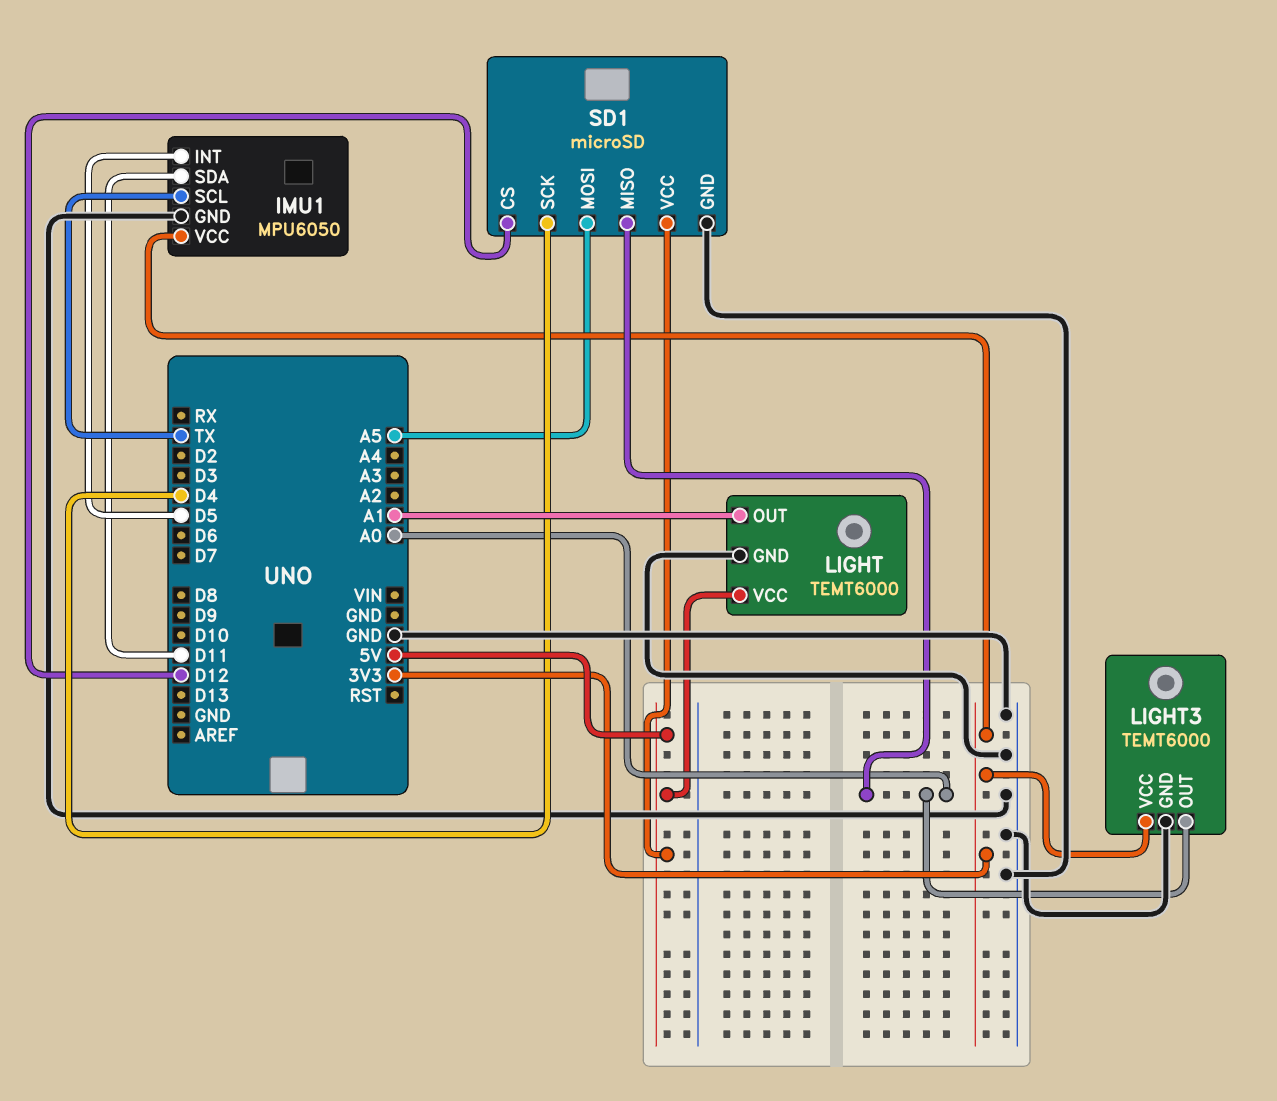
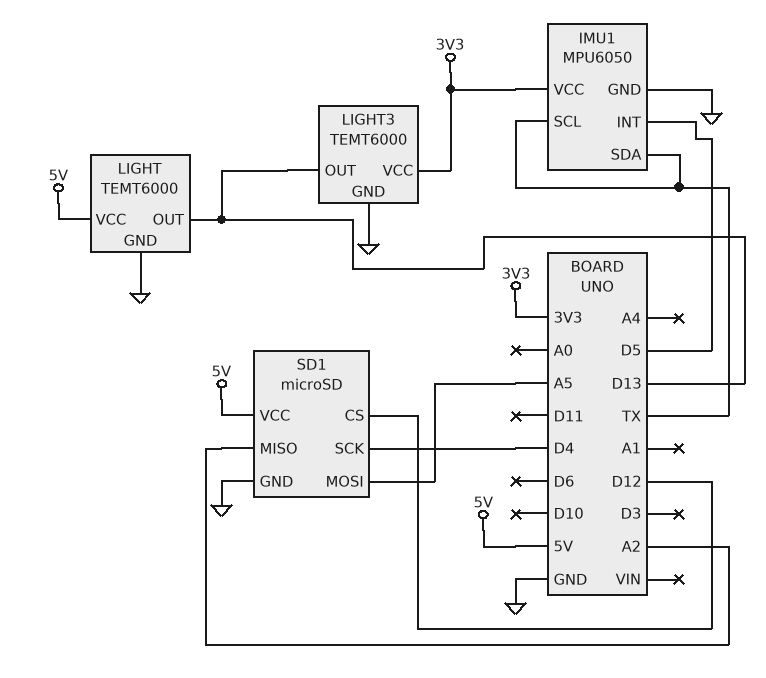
IMU1 pin SDA: D11 -> TX
LIGHT pin OUT: A1 -> D13
LIGHT3 pin OUT: A0 -> D13
SD1 pin MISO: A0 -> A2

